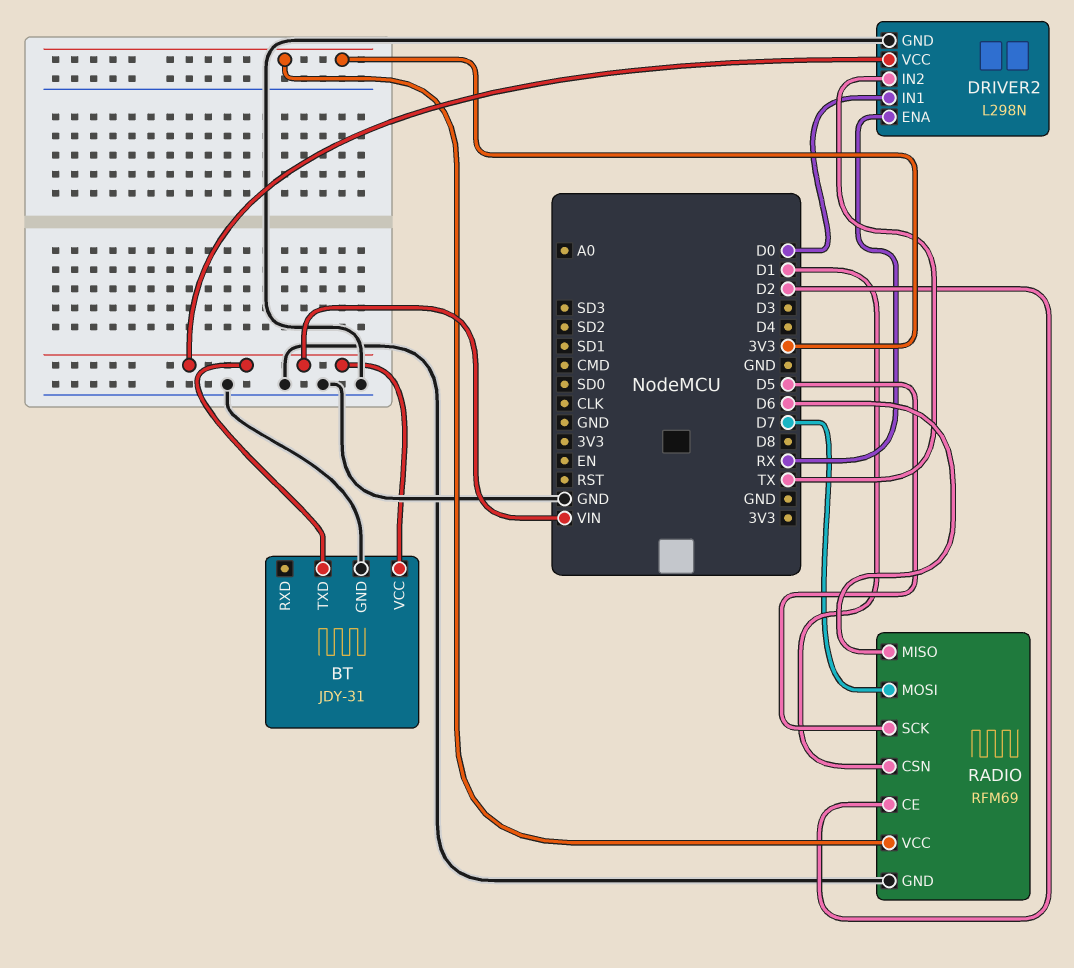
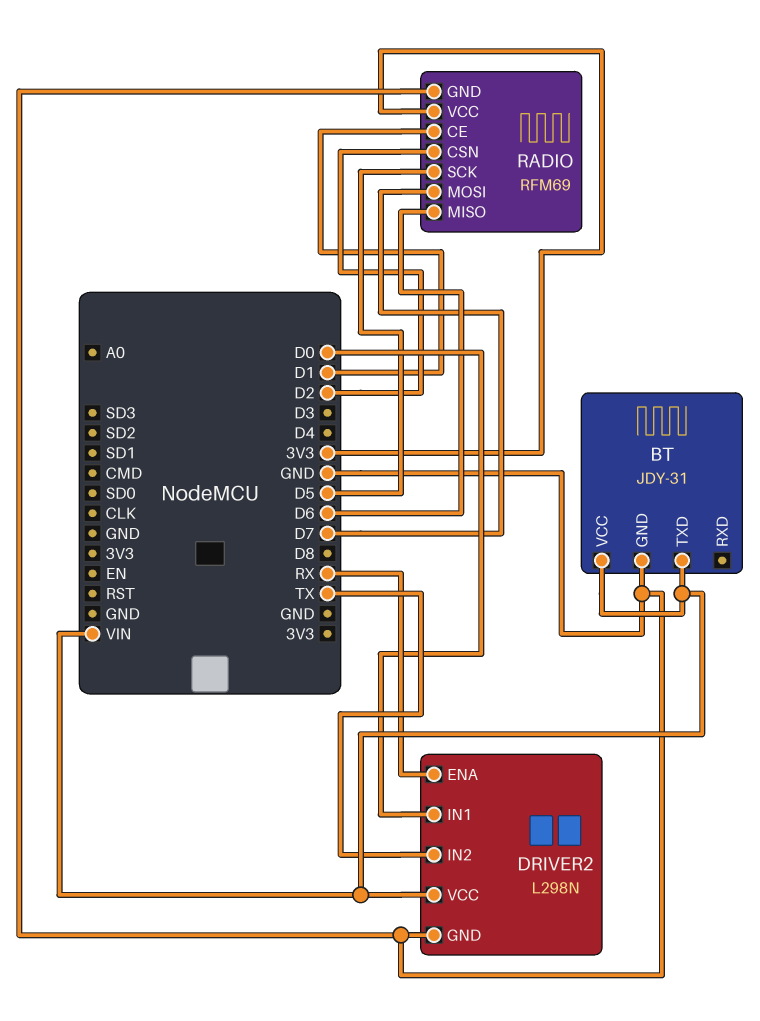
RADIO pin CE: D2 -> D1
RADIO pin CSN: D1 -> D2

